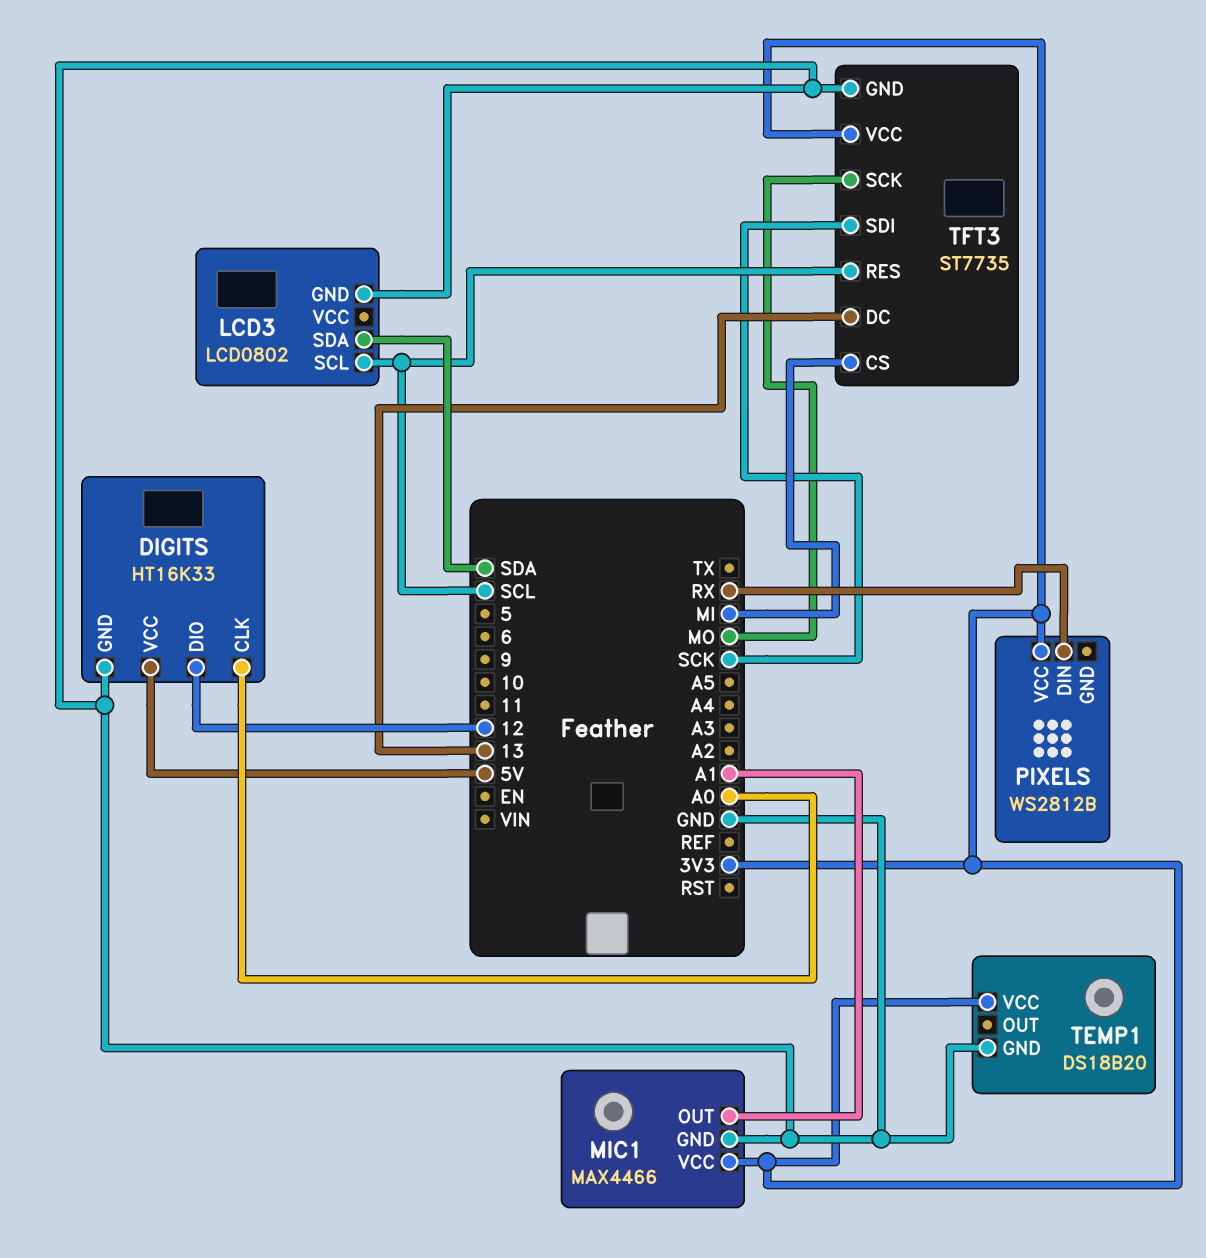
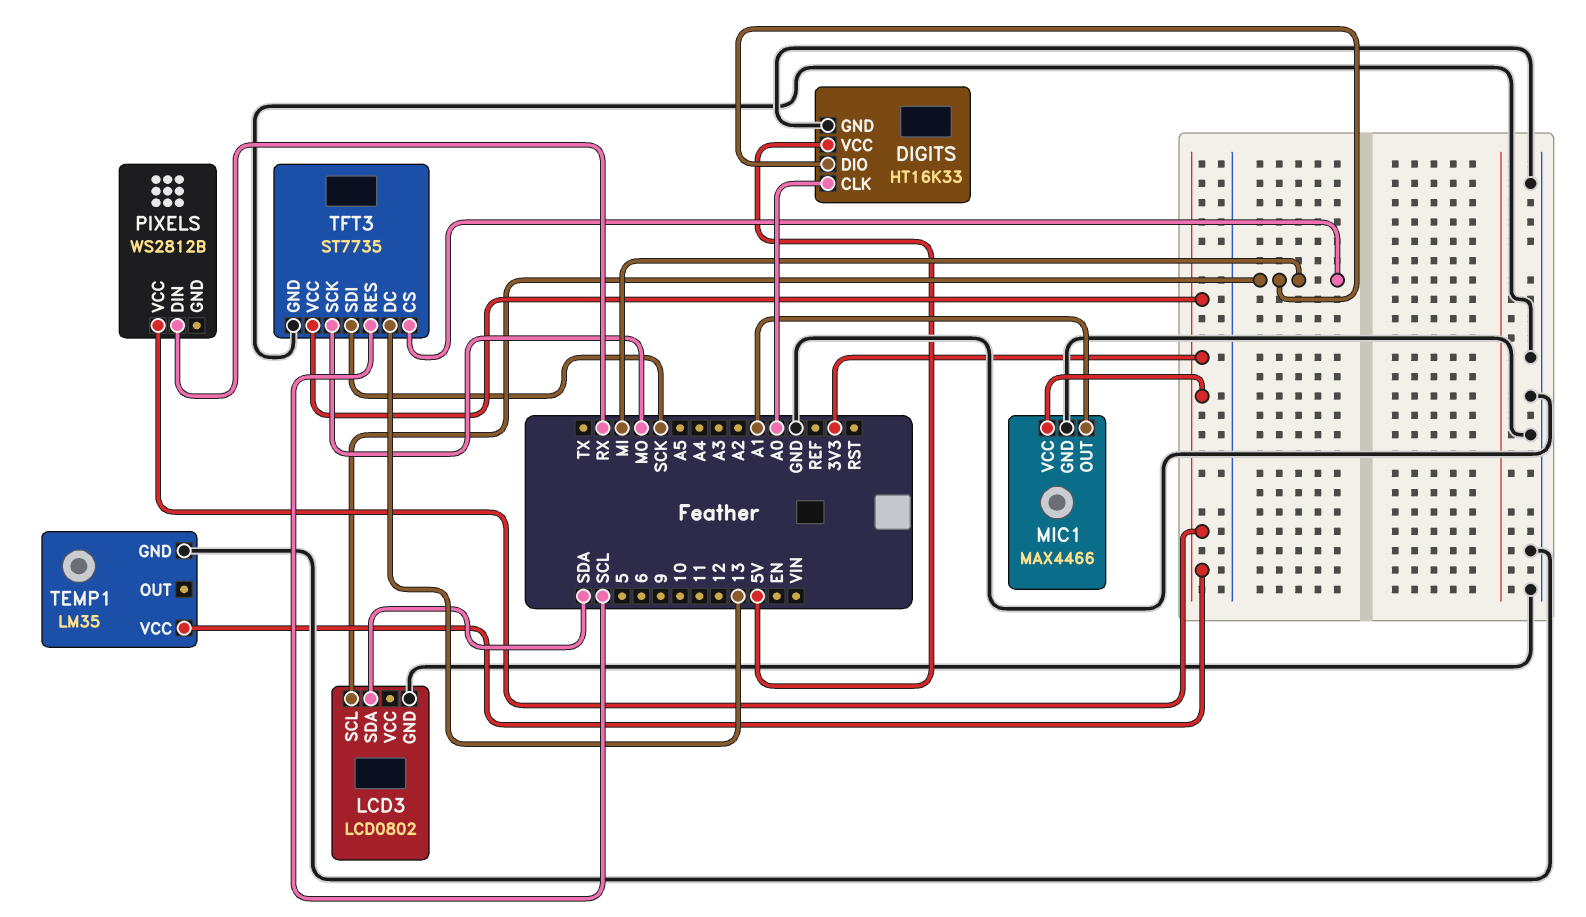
DIGITS pin DIO: 12 -> MI
LCD3 pin SCL: SCL -> MI
TEMP1: DS18B20 -> LM35

